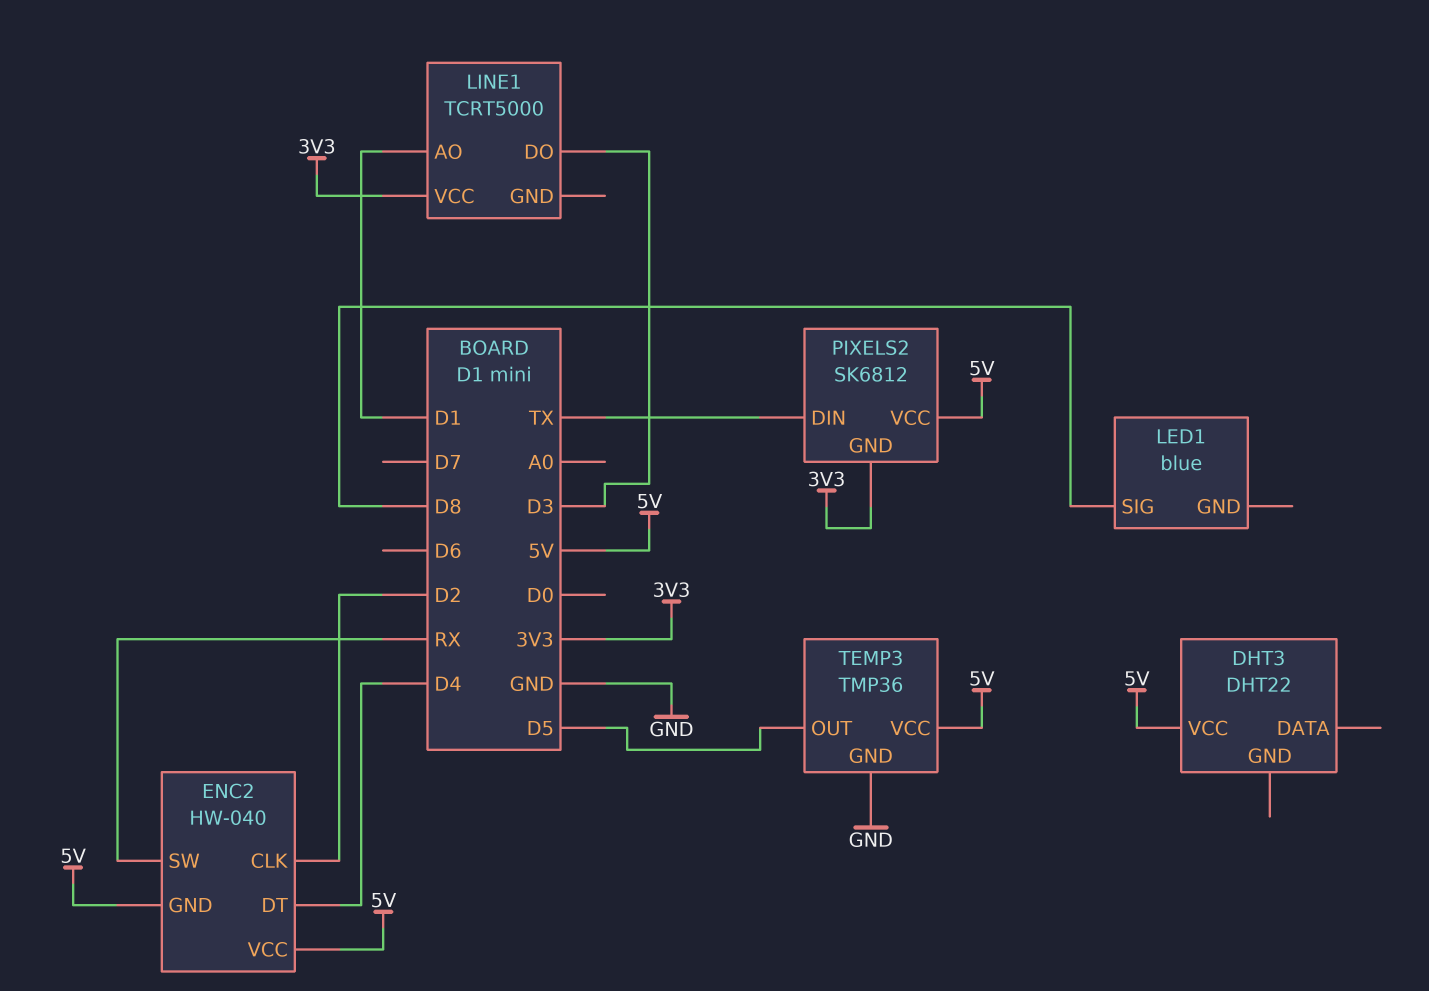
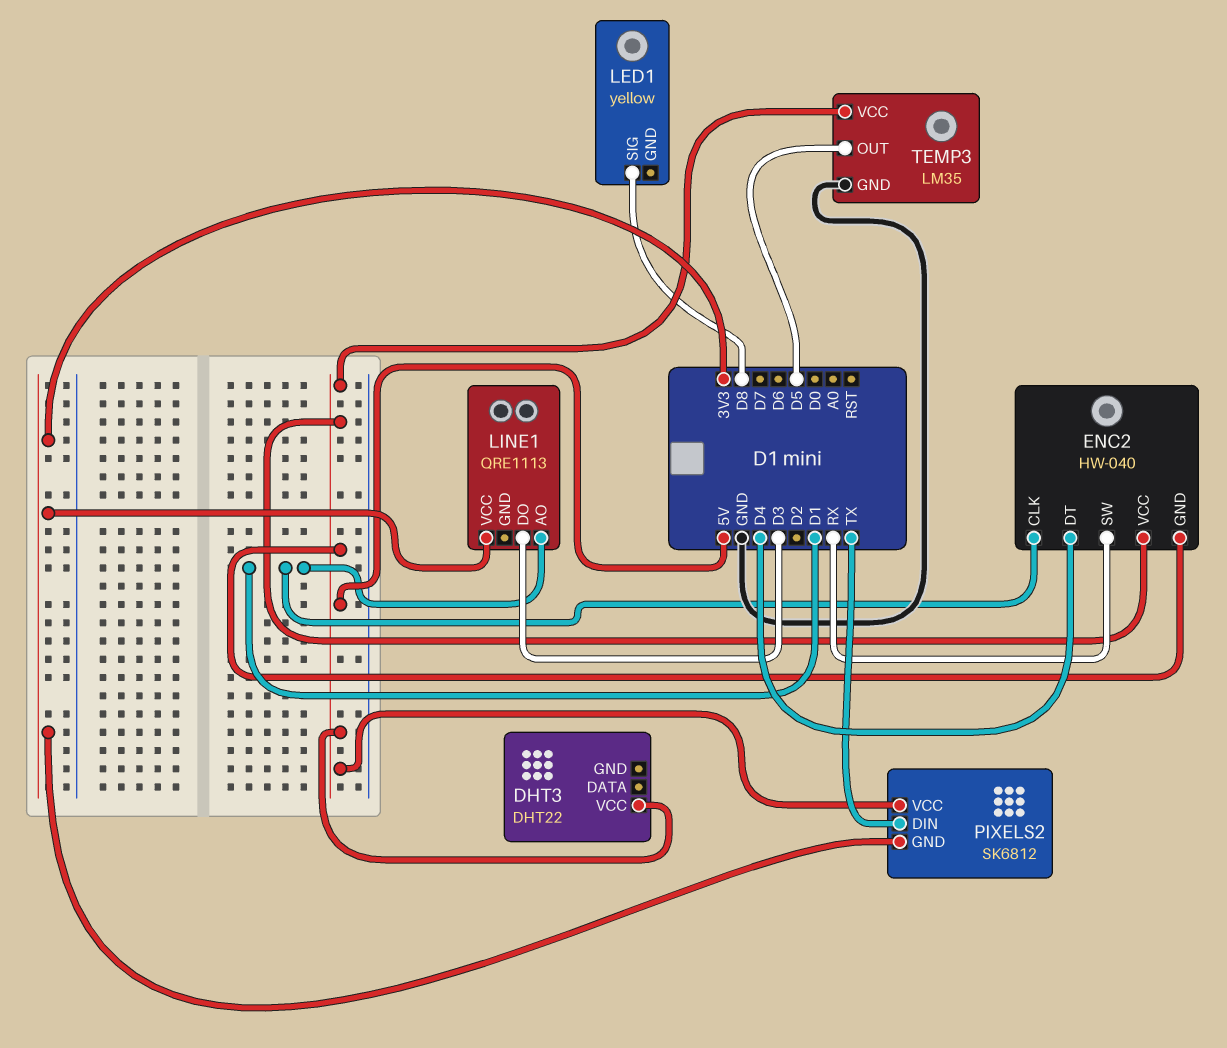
ENC2 pin CLK: D2 -> D1
LED1: blue -> yellow
LINE1: TCRT5000 -> QRE1113
TEMP3: TMP36 -> LM35

